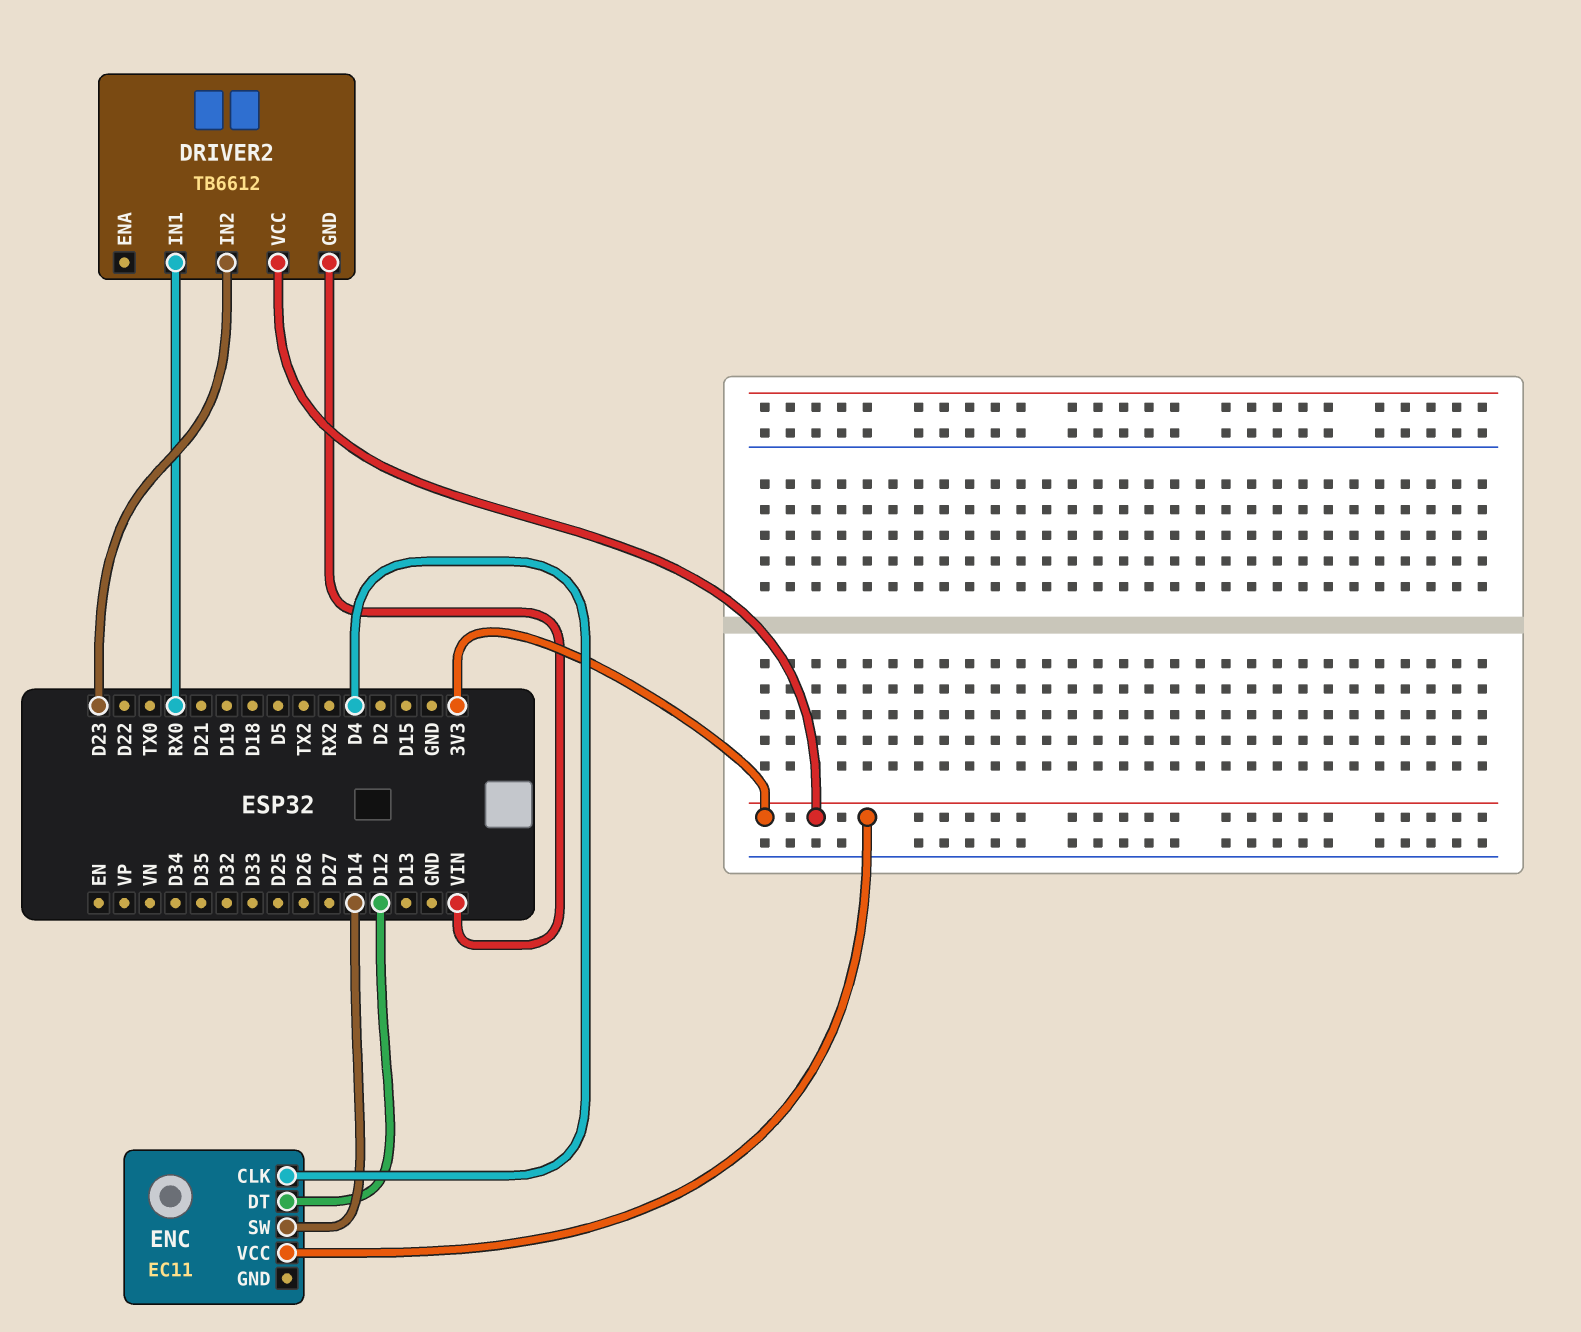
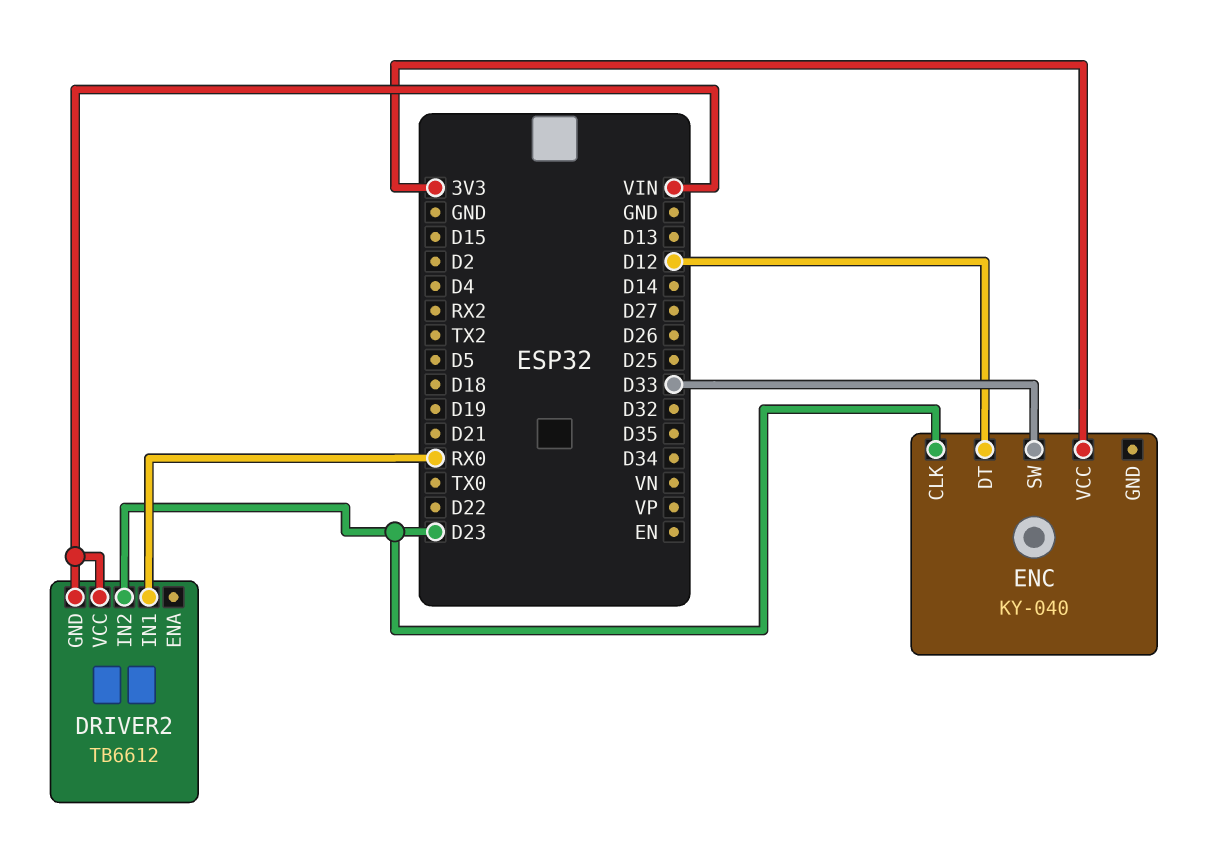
DRIVER2 pin VCC: 3V3 -> VIN
ENC: EC11 -> KY-040
ENC pin CLK: D4 -> D23
ENC pin SW: D14 -> D33

